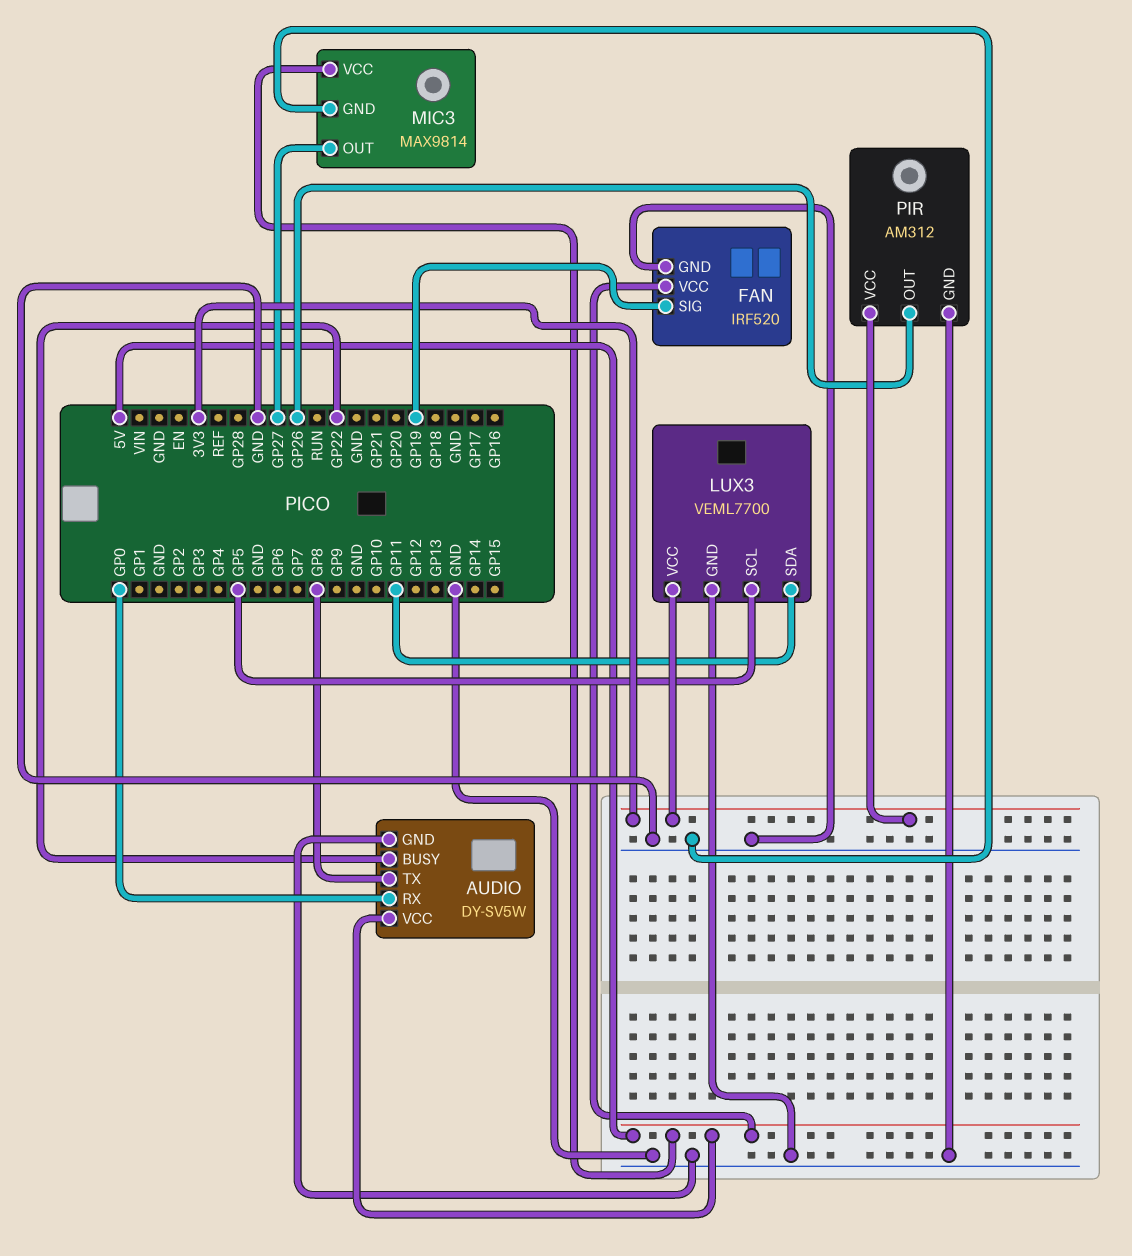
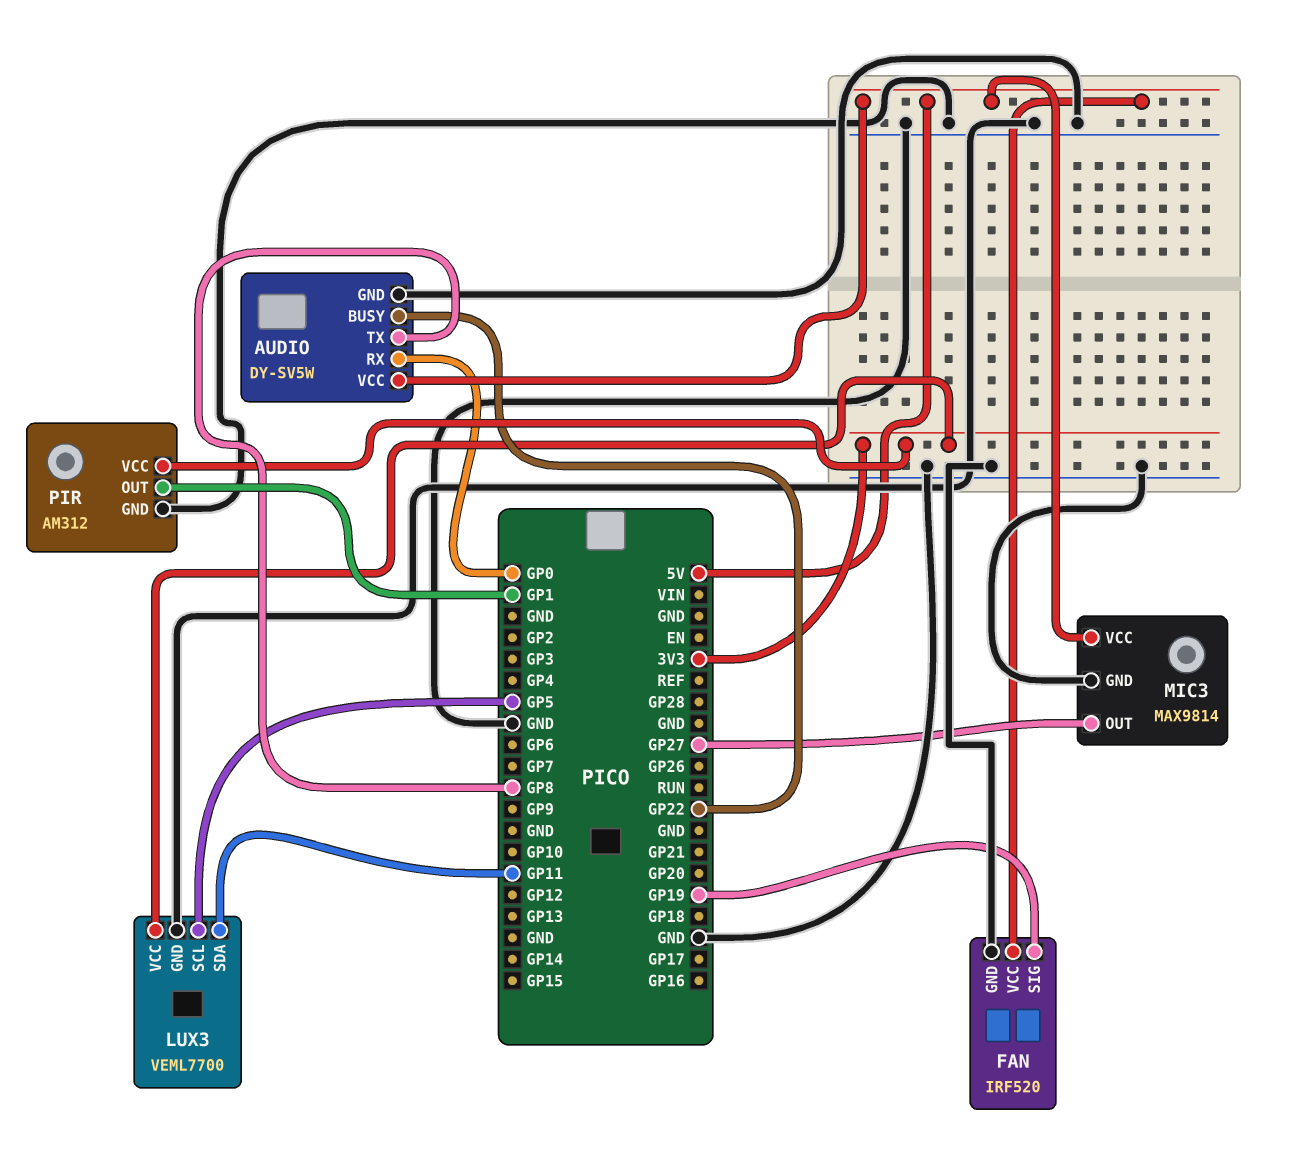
PIR pin OUT: GP26 -> GP1

